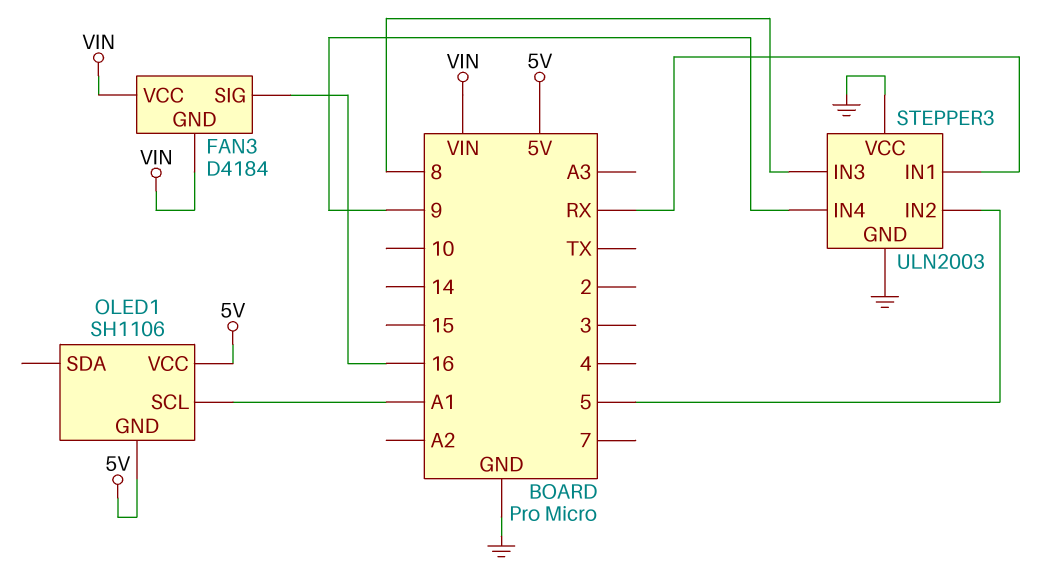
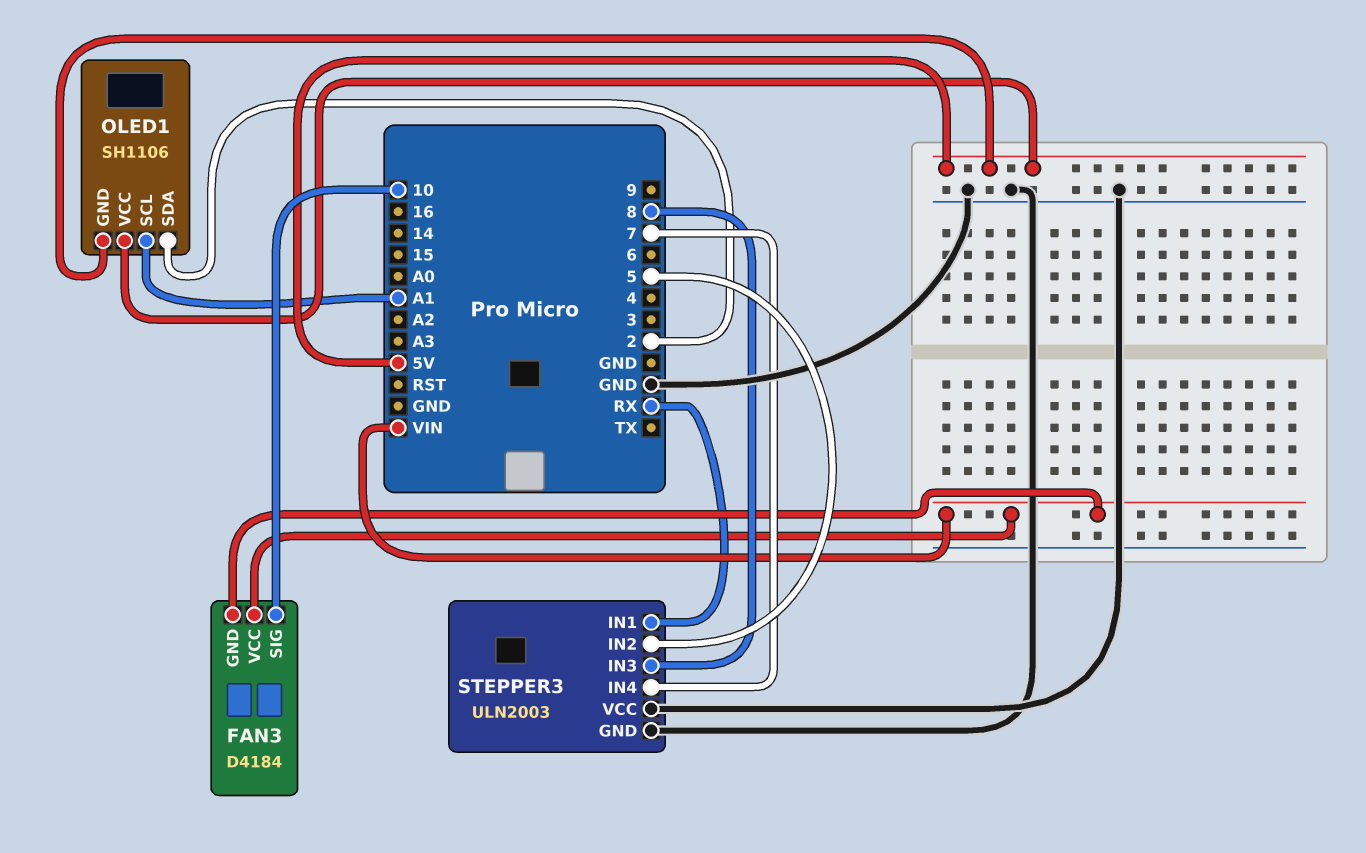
FAN3 pin SIG: 16 -> 10
OLED1 pin SDA: none -> 2
STEPPER3 pin IN4: 9 -> 7

